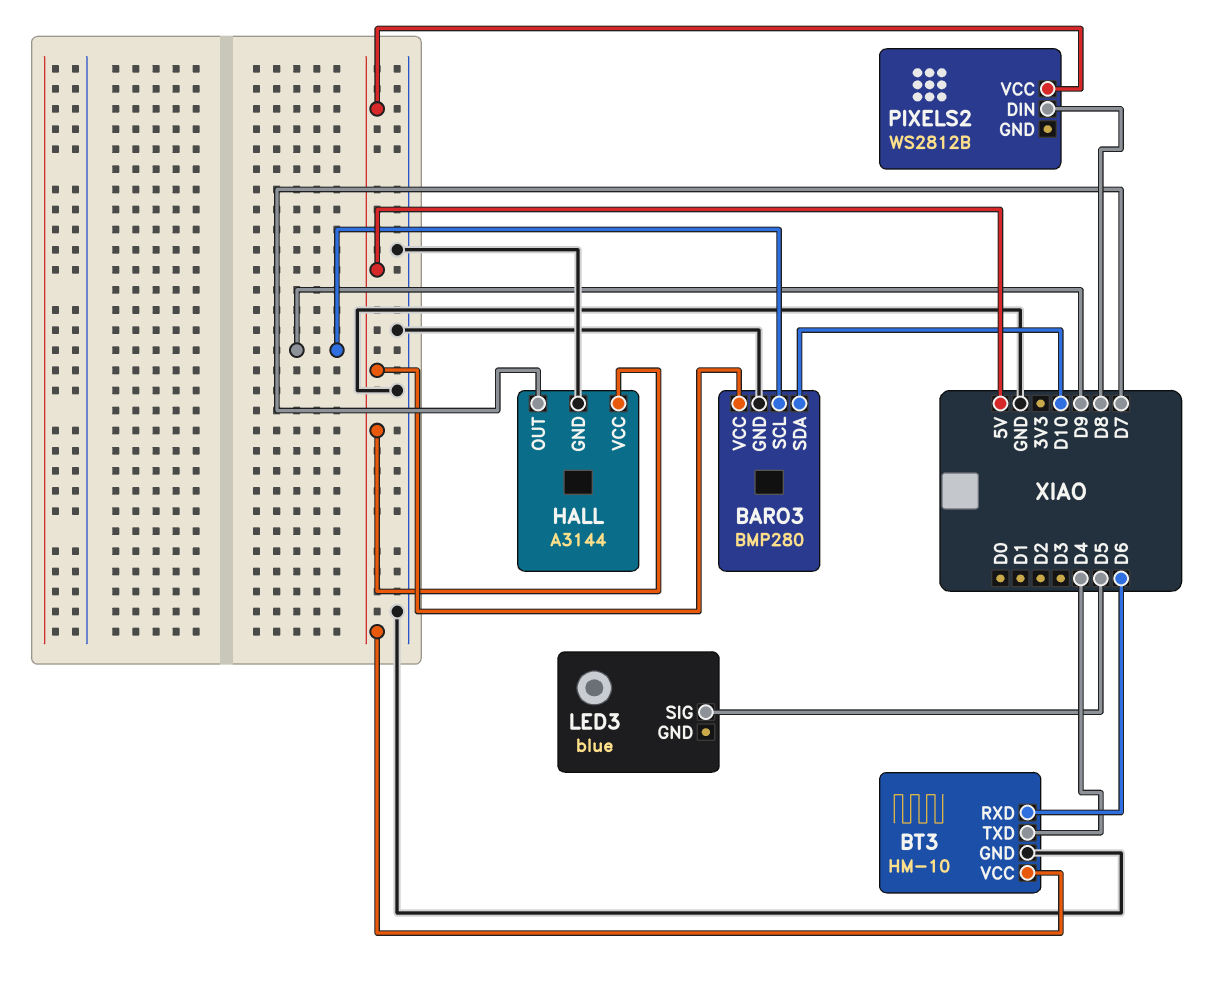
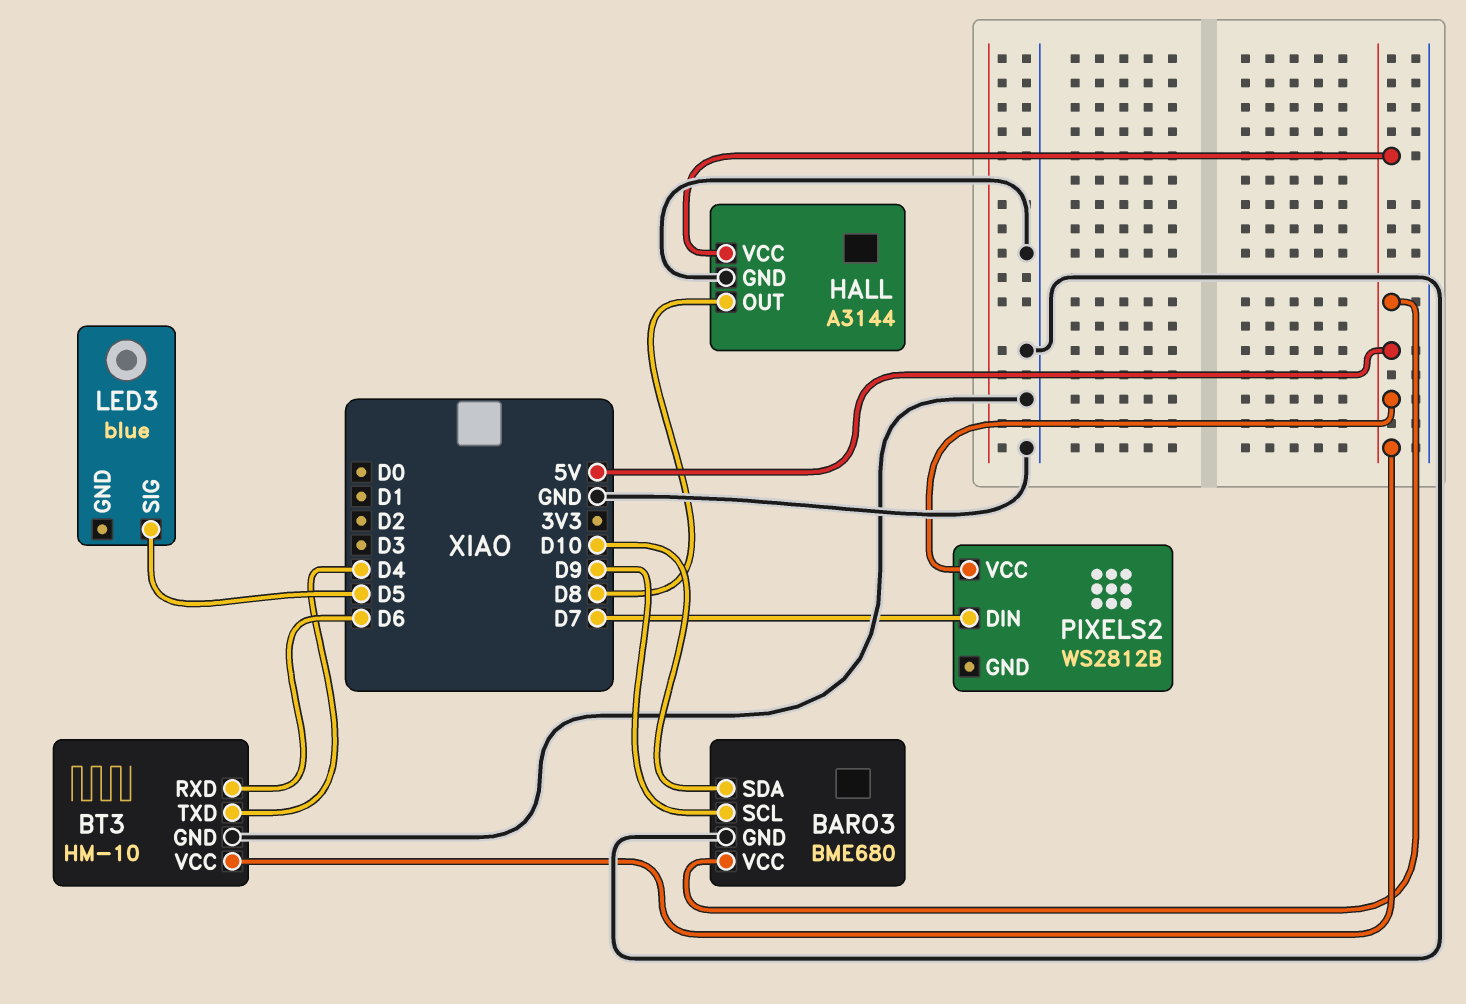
BARO3: BMP280 -> BME680
HALL pin OUT: D7 -> D8
PIXELS2 pin DIN: D8 -> D7

